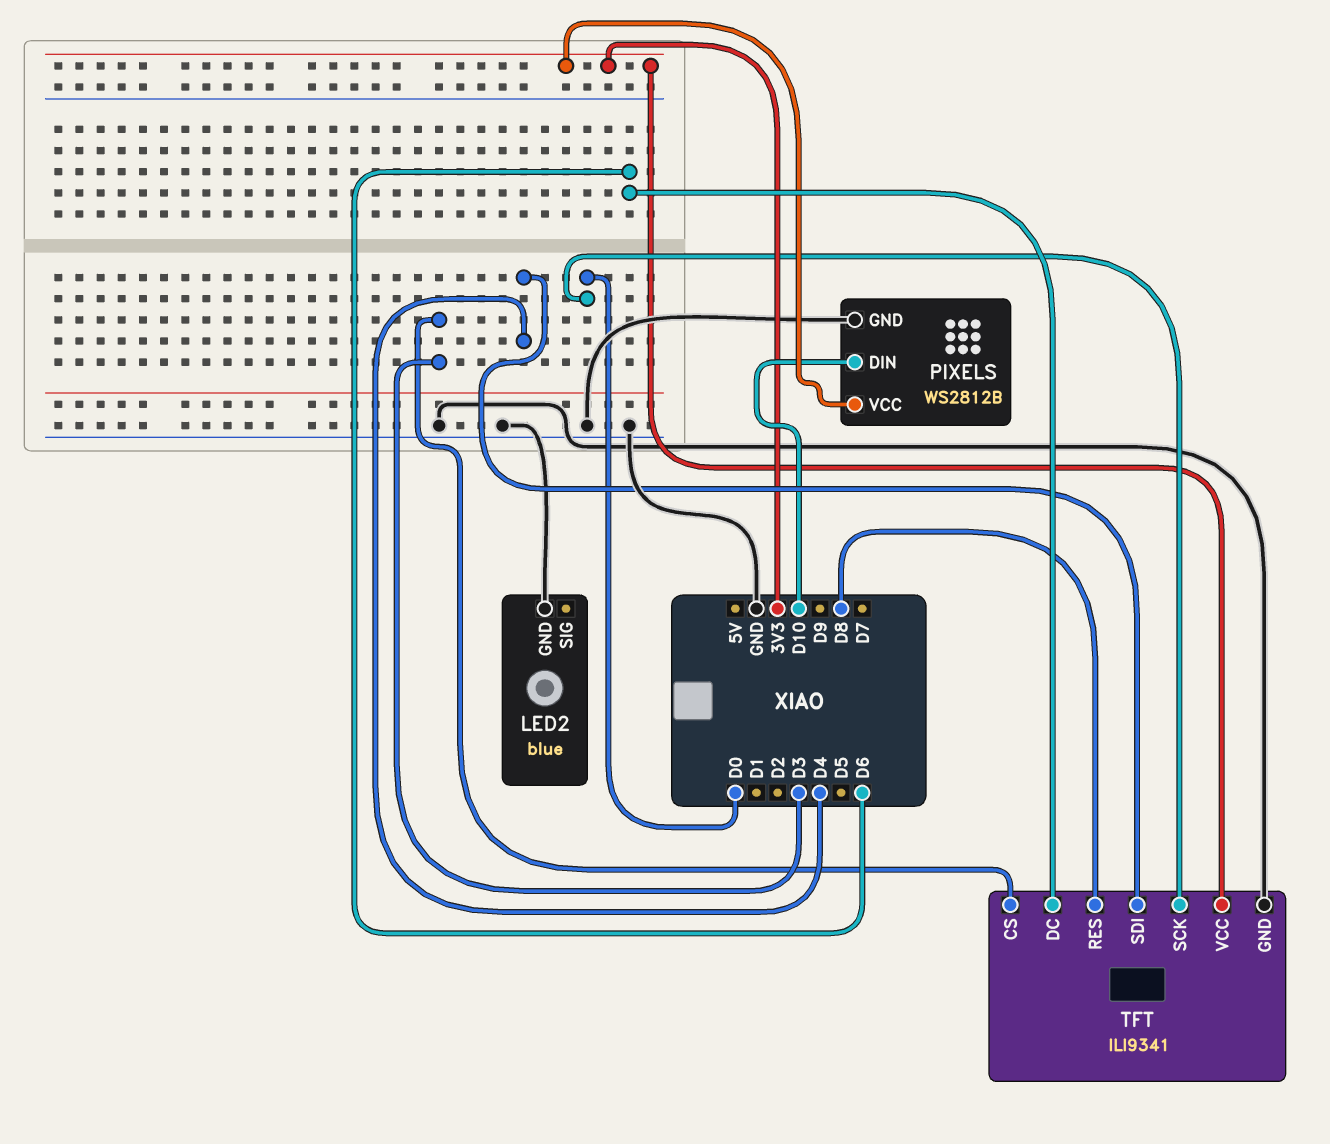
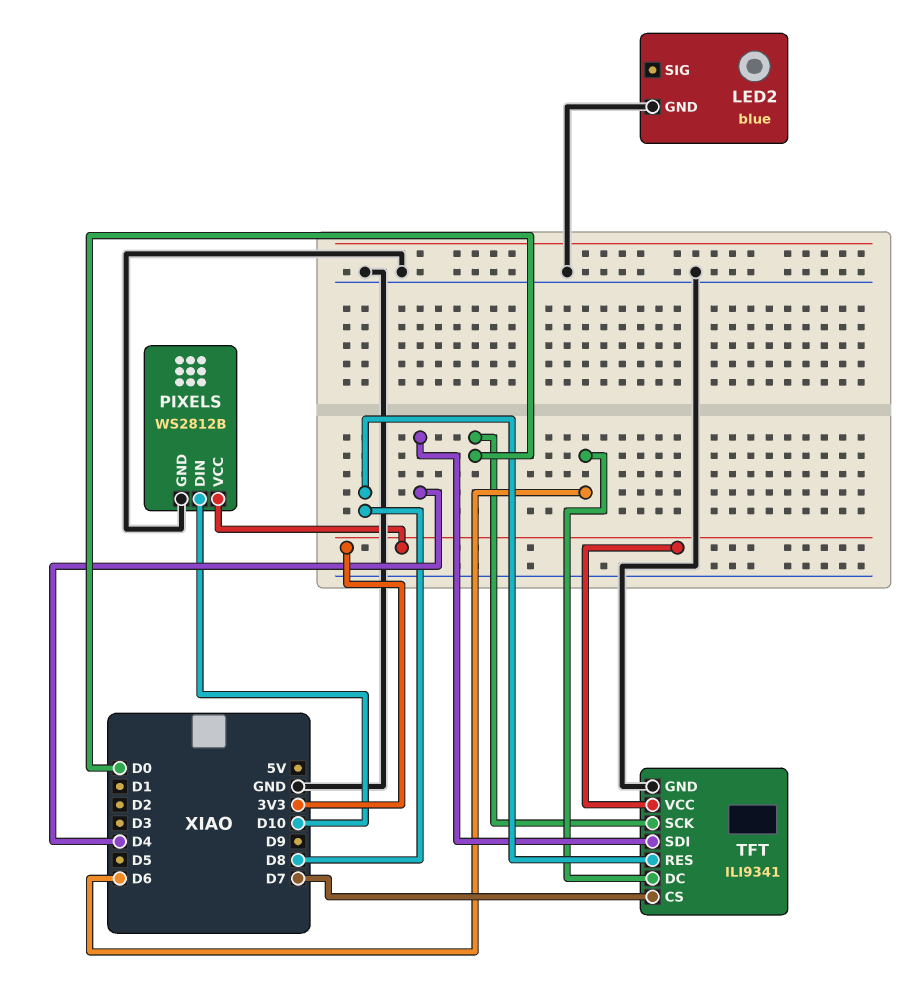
TFT pin CS: D3 -> D7

